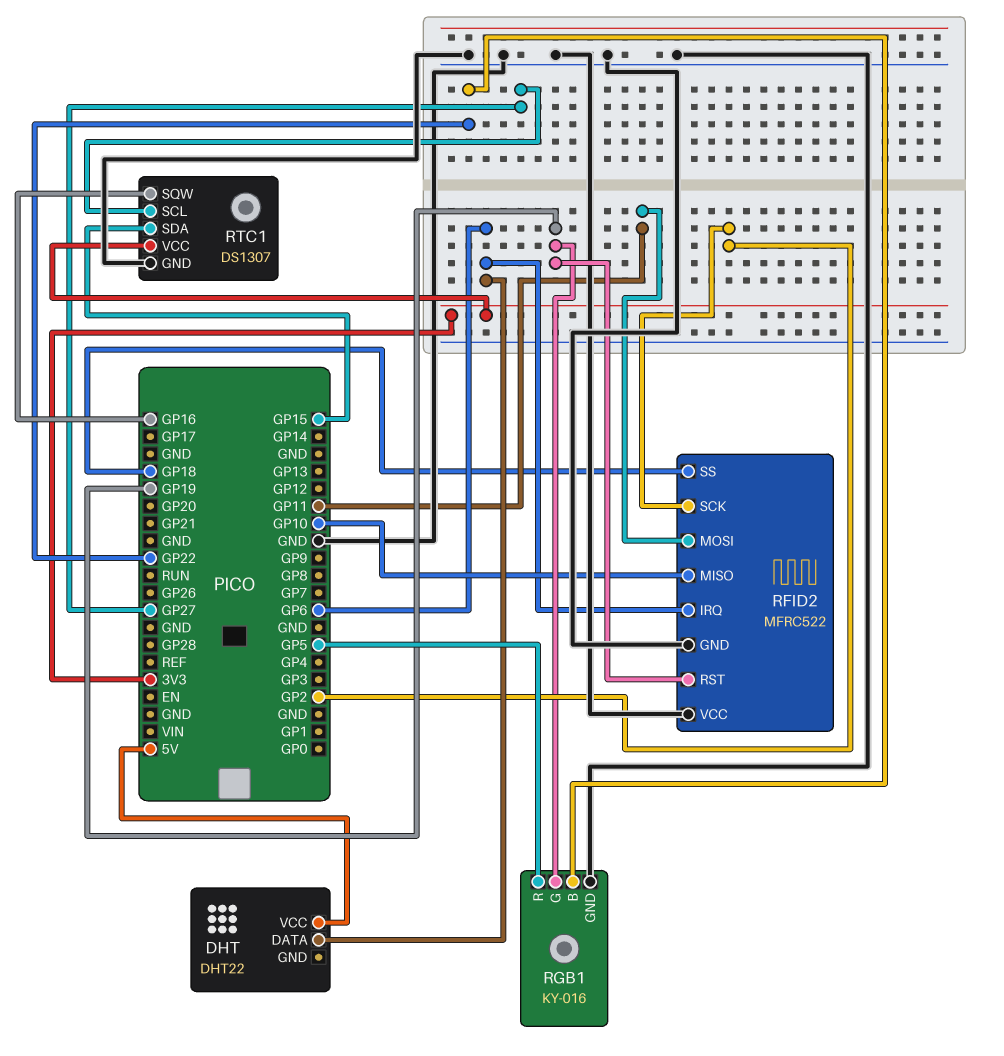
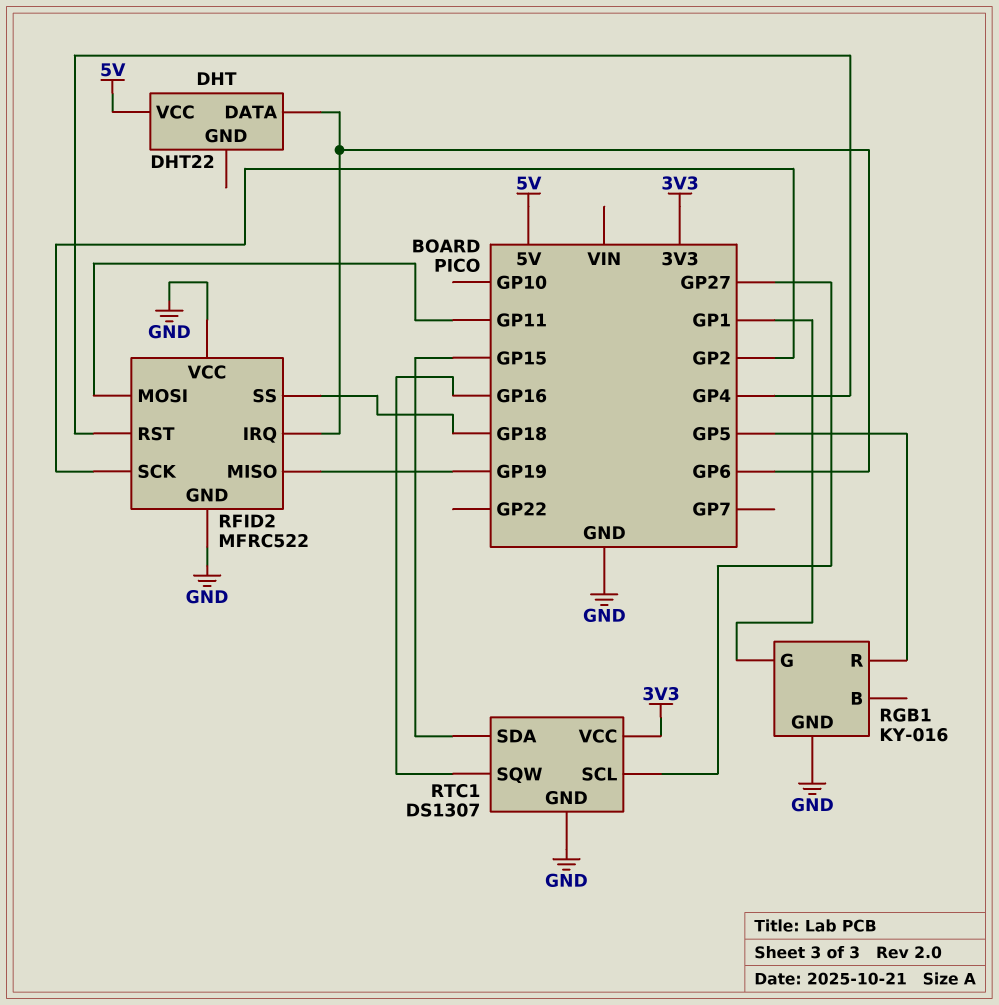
RFID2 pin MISO: GP10 -> GP19
RFID2 pin RST: GP19 -> GP4
RGB1 pin B: GP22 -> none
RGB1 pin G: GP19 -> GP1

